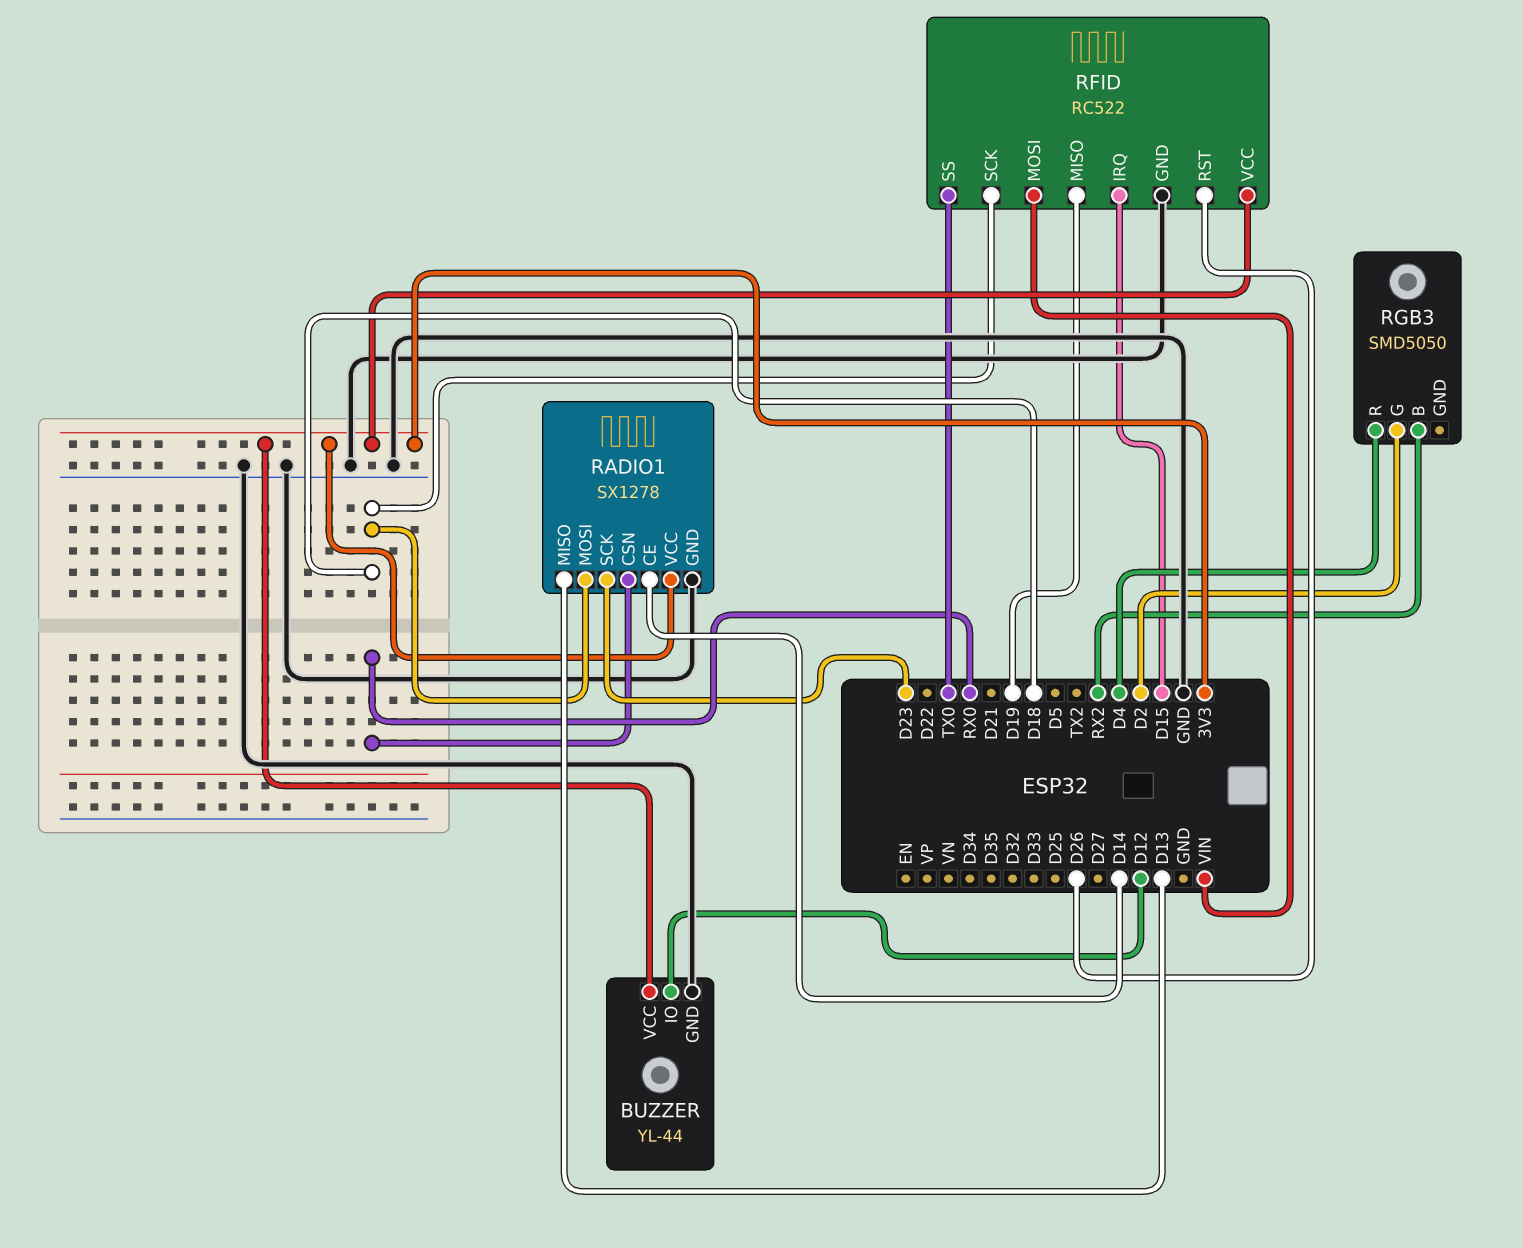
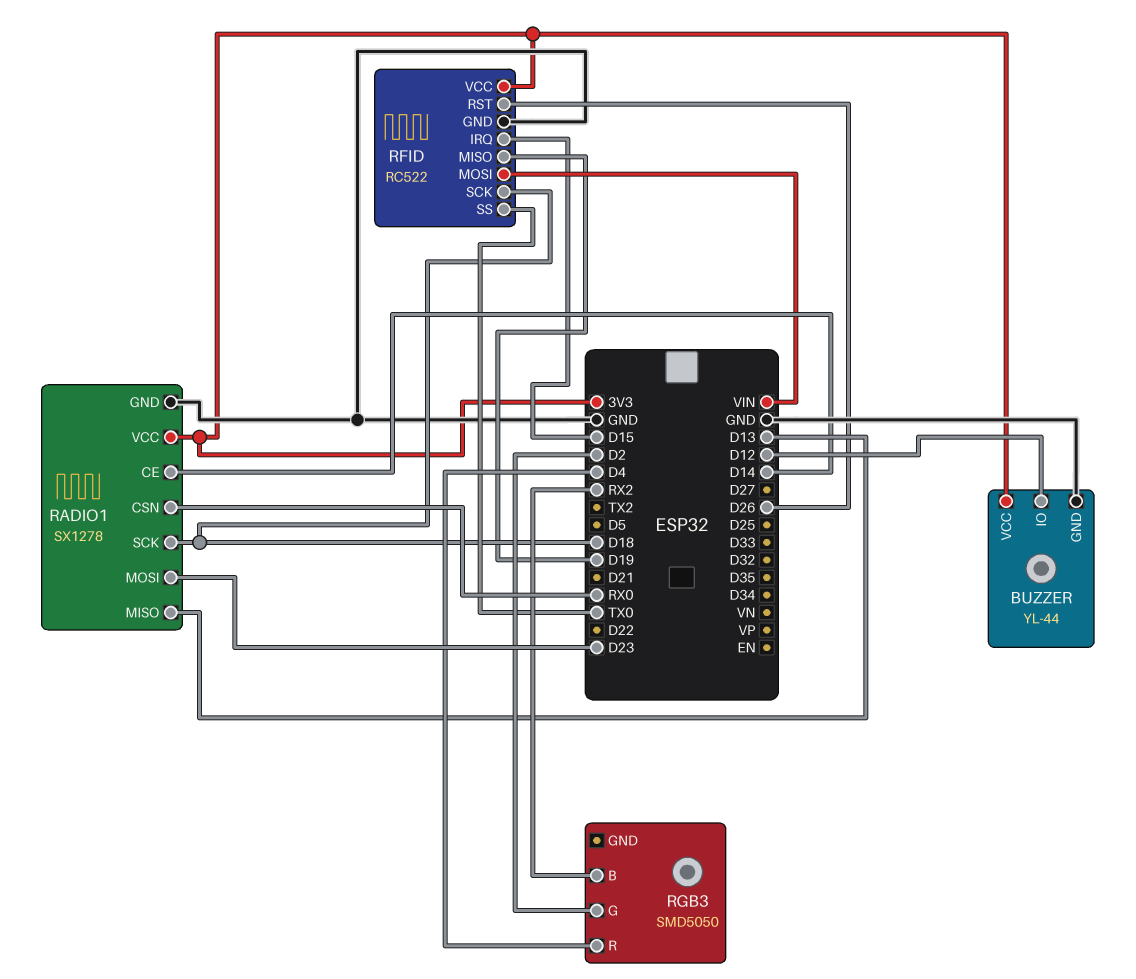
RADIO1 pin MOSI: D18 -> D23
RADIO1 pin SCK: D23 -> D18

